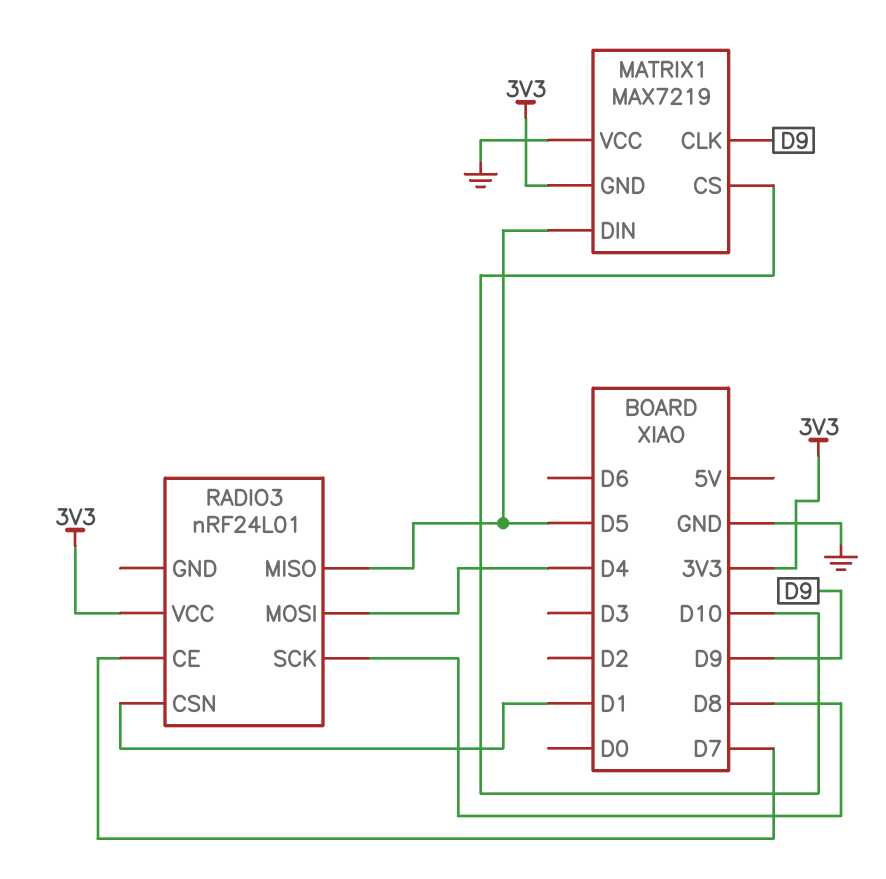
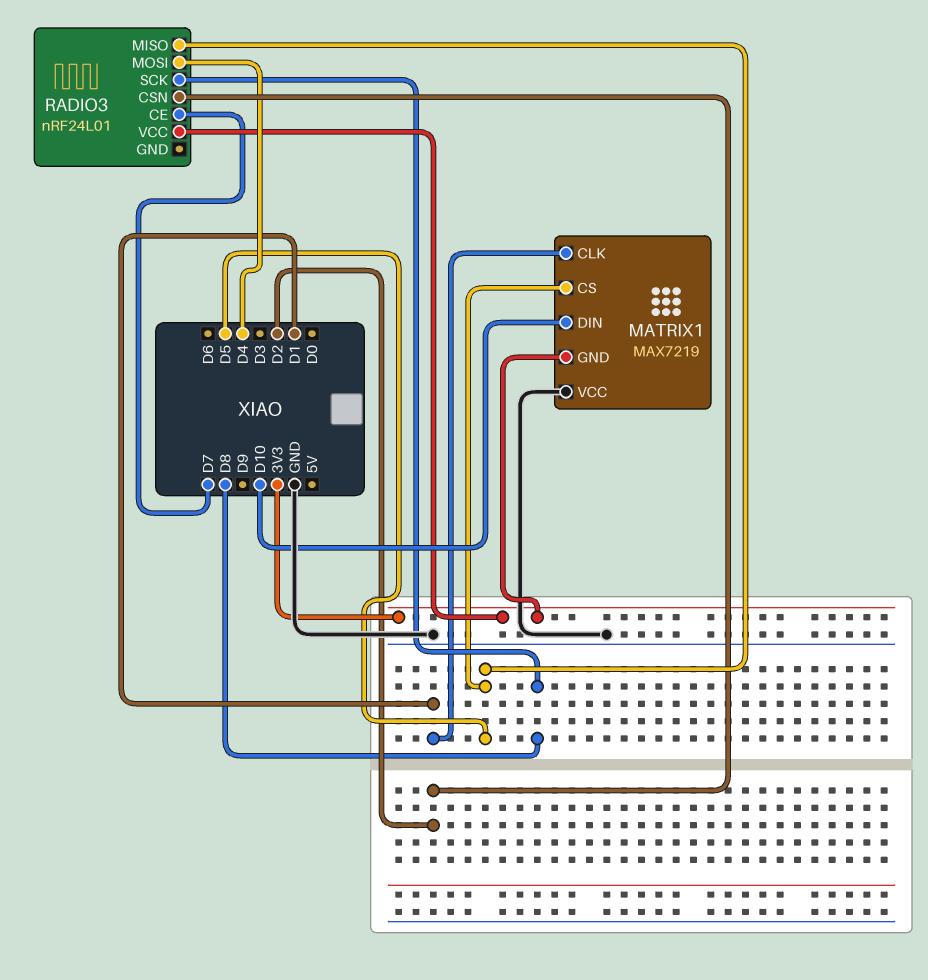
MATRIX1 pin CLK: D9 -> D1
MATRIX1 pin CS: D10 -> D5
MATRIX1 pin DIN: D5 -> D10
RADIO3 pin CSN: D1 -> D2

